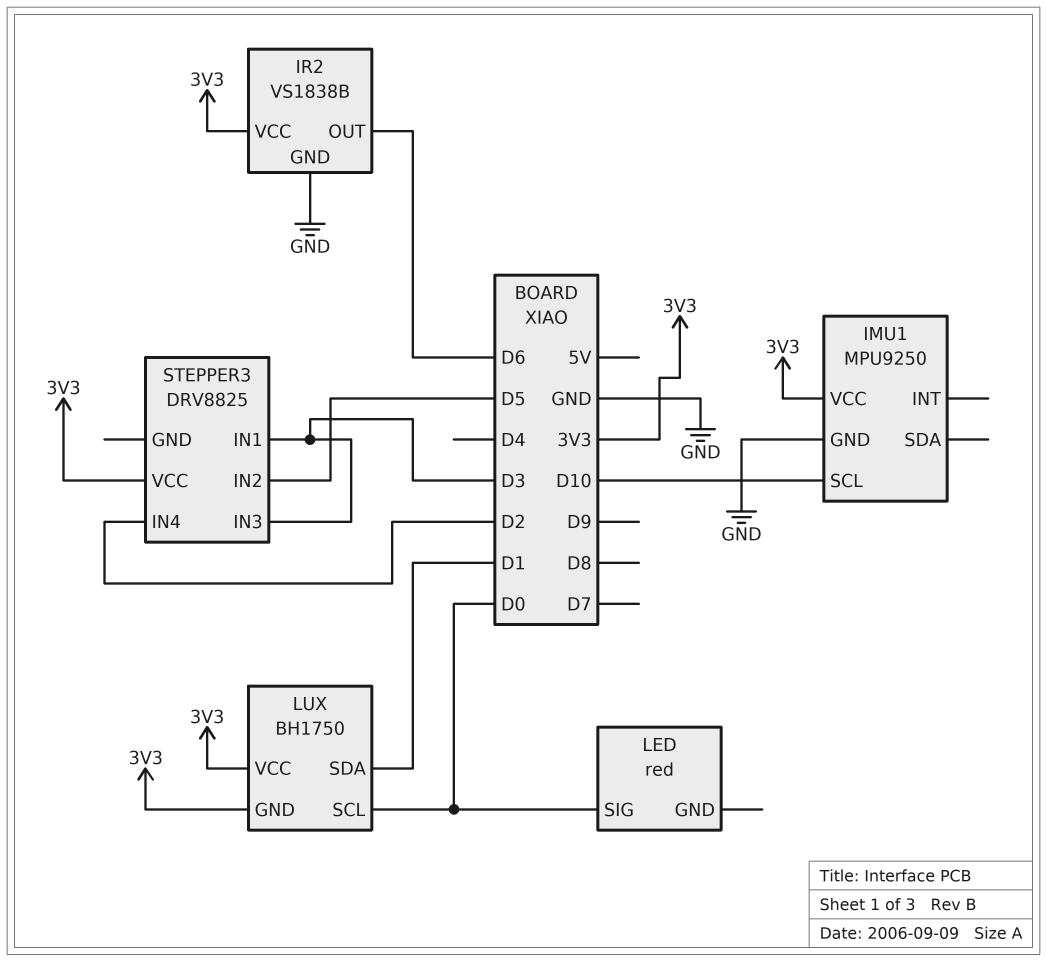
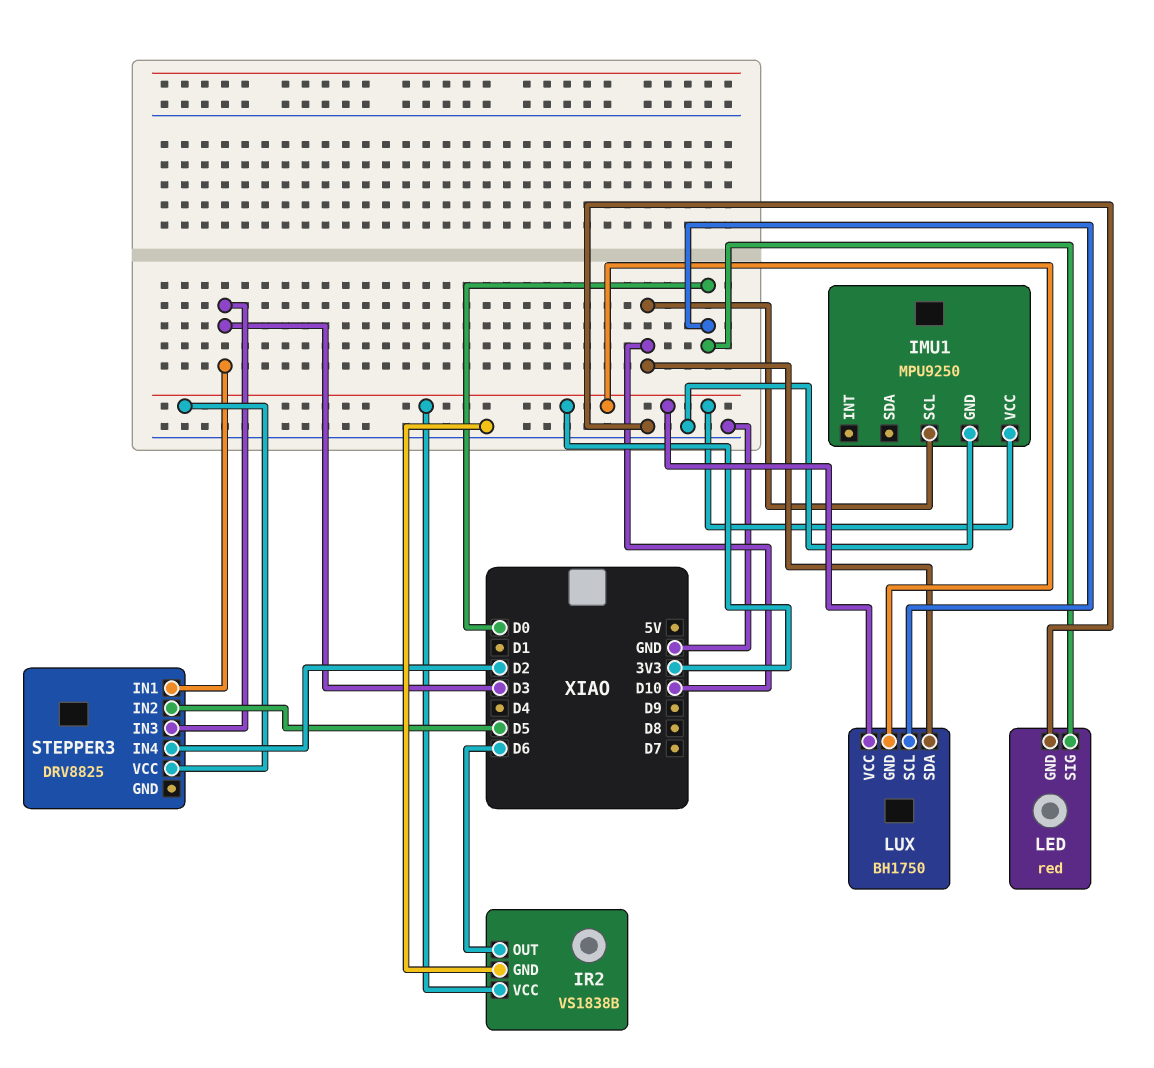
LED pin GND: none -> GND
LUX pin SDA: D1 -> D10

